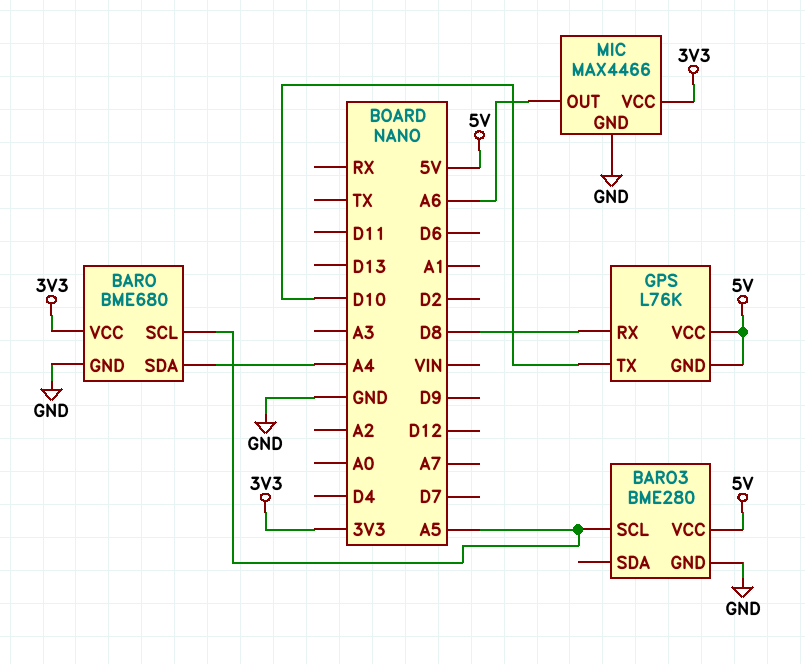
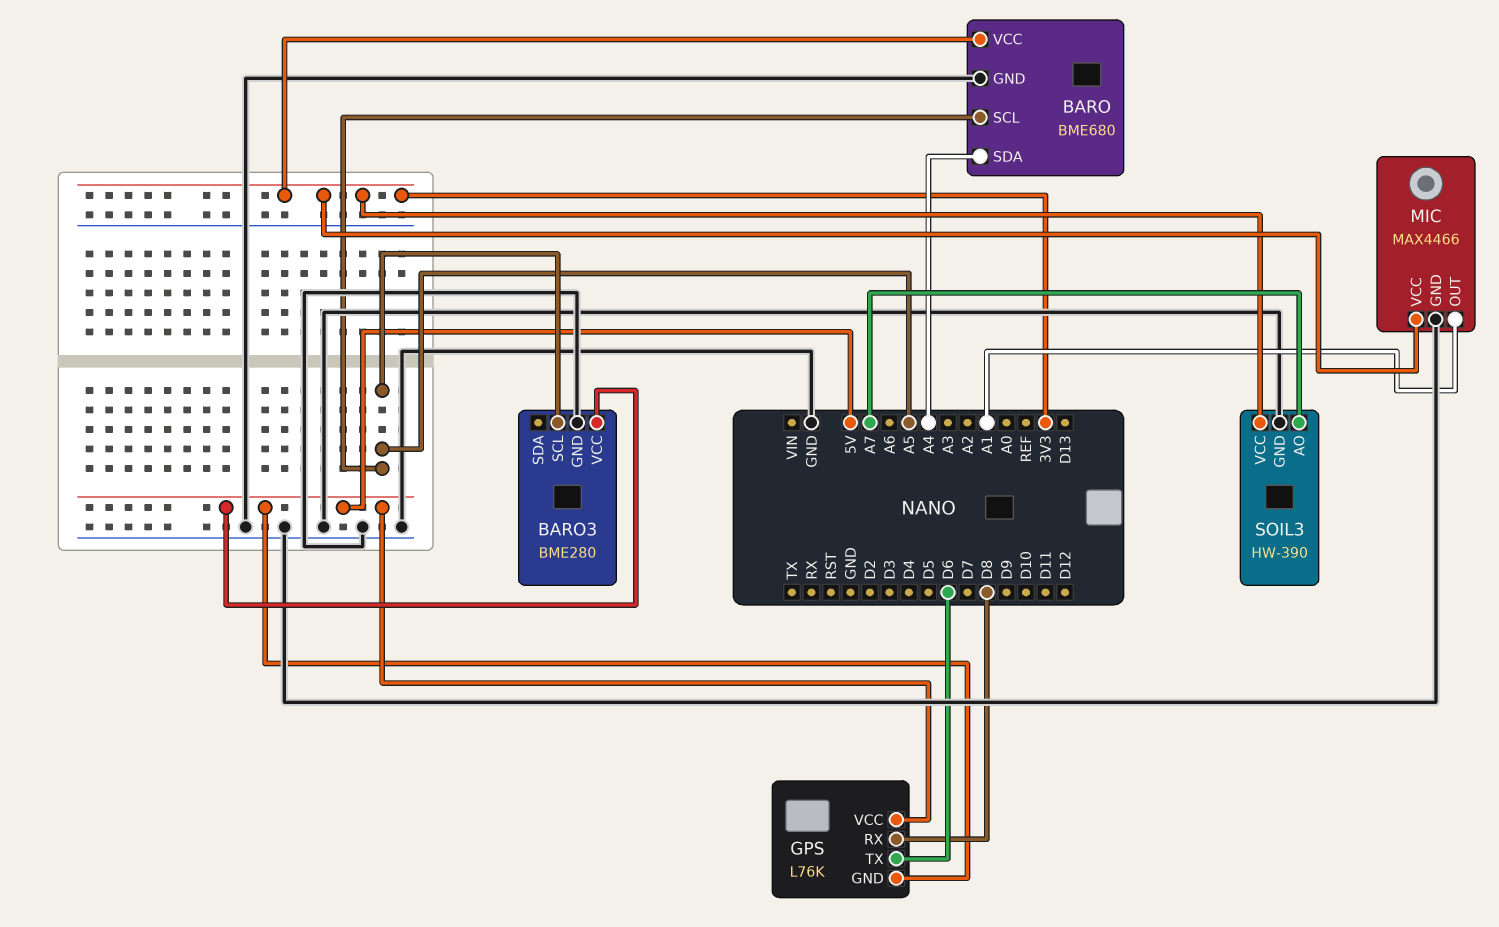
GPS pin TX: D10 -> D6
MIC pin OUT: A6 -> A1
SOIL3: none -> HW-390
SOIL3 pin AO: none -> A7
SOIL3 pin GND: none -> GND
SOIL3 pin VCC: none -> 3V3

